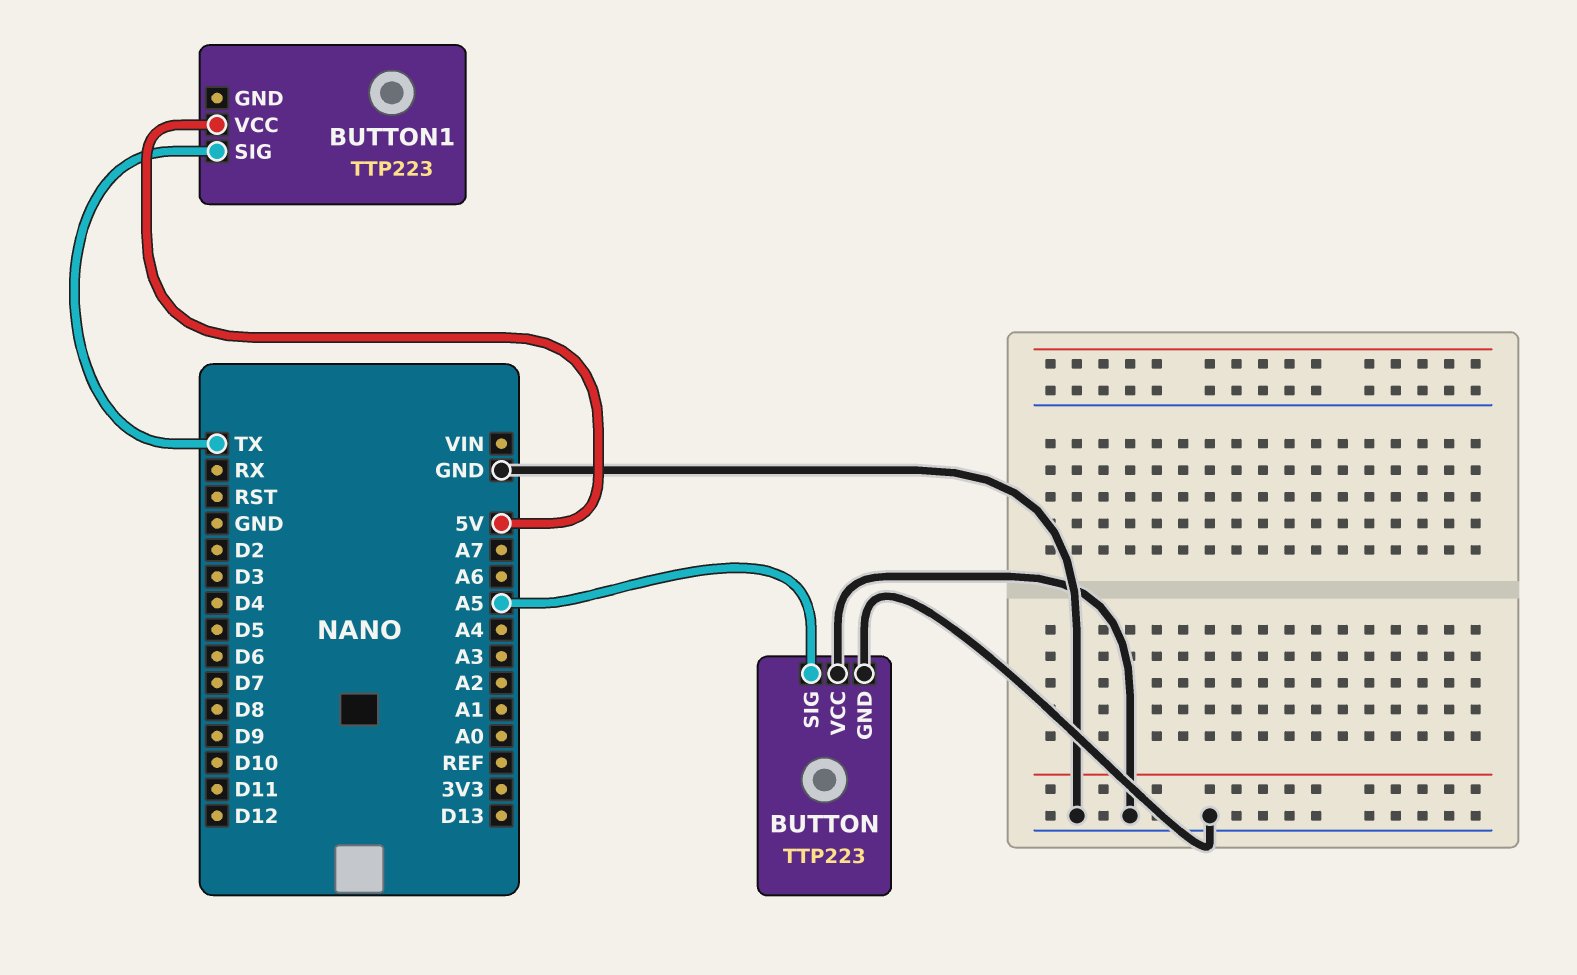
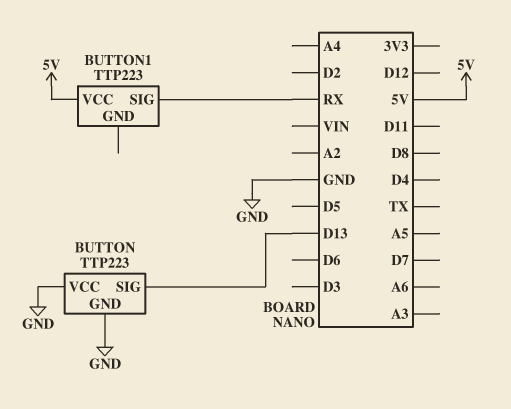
BUTTON pin SIG: A5 -> D13
BUTTON1 pin SIG: TX -> RX

